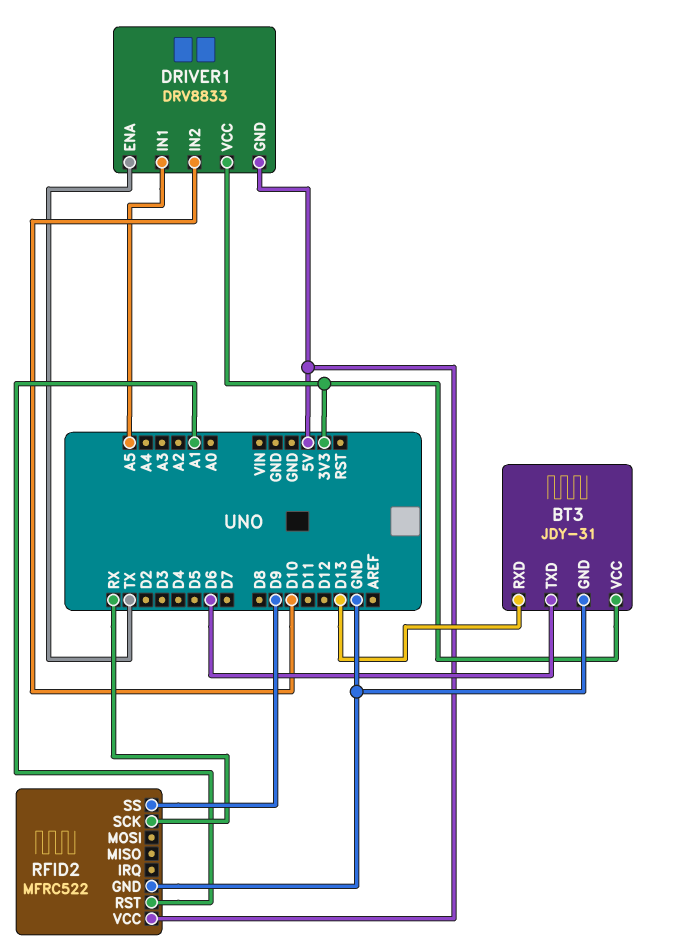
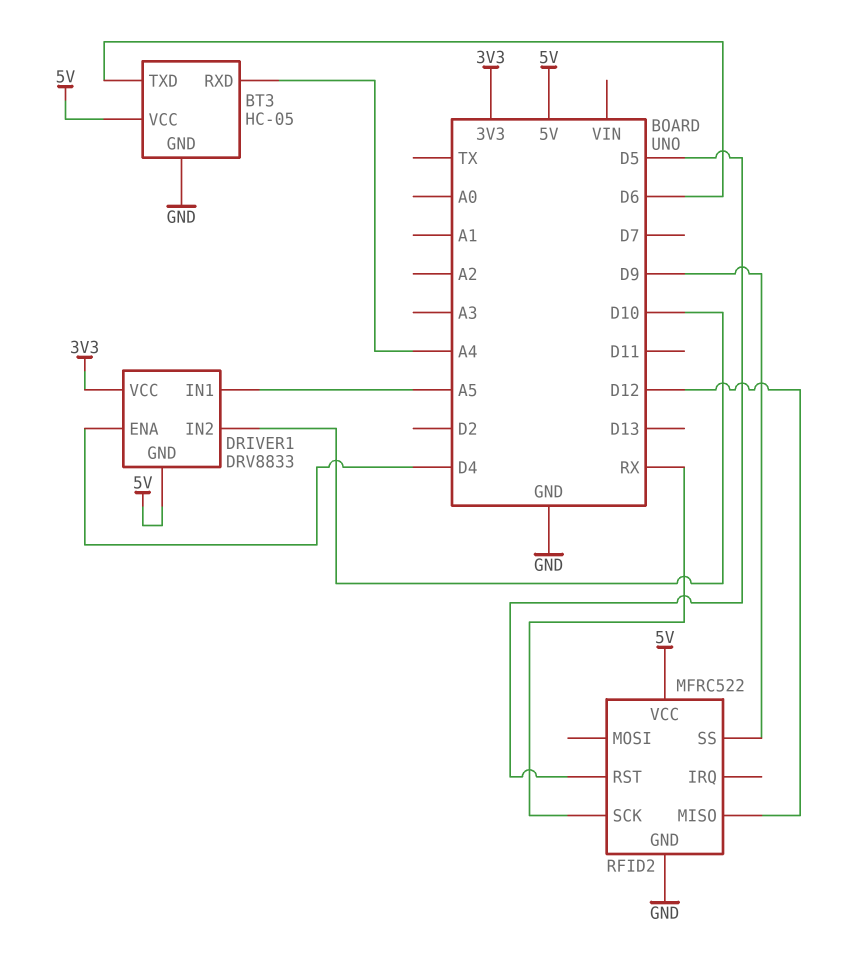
BT3: JDY-31 -> HC-05
BT3 pin RXD: D13 -> A4
BT3 pin VCC: 3V3 -> 5V
DRIVER1 pin ENA: TX -> D4
RFID2 pin MISO: none -> D12
RFID2 pin RST: A1 -> D5

